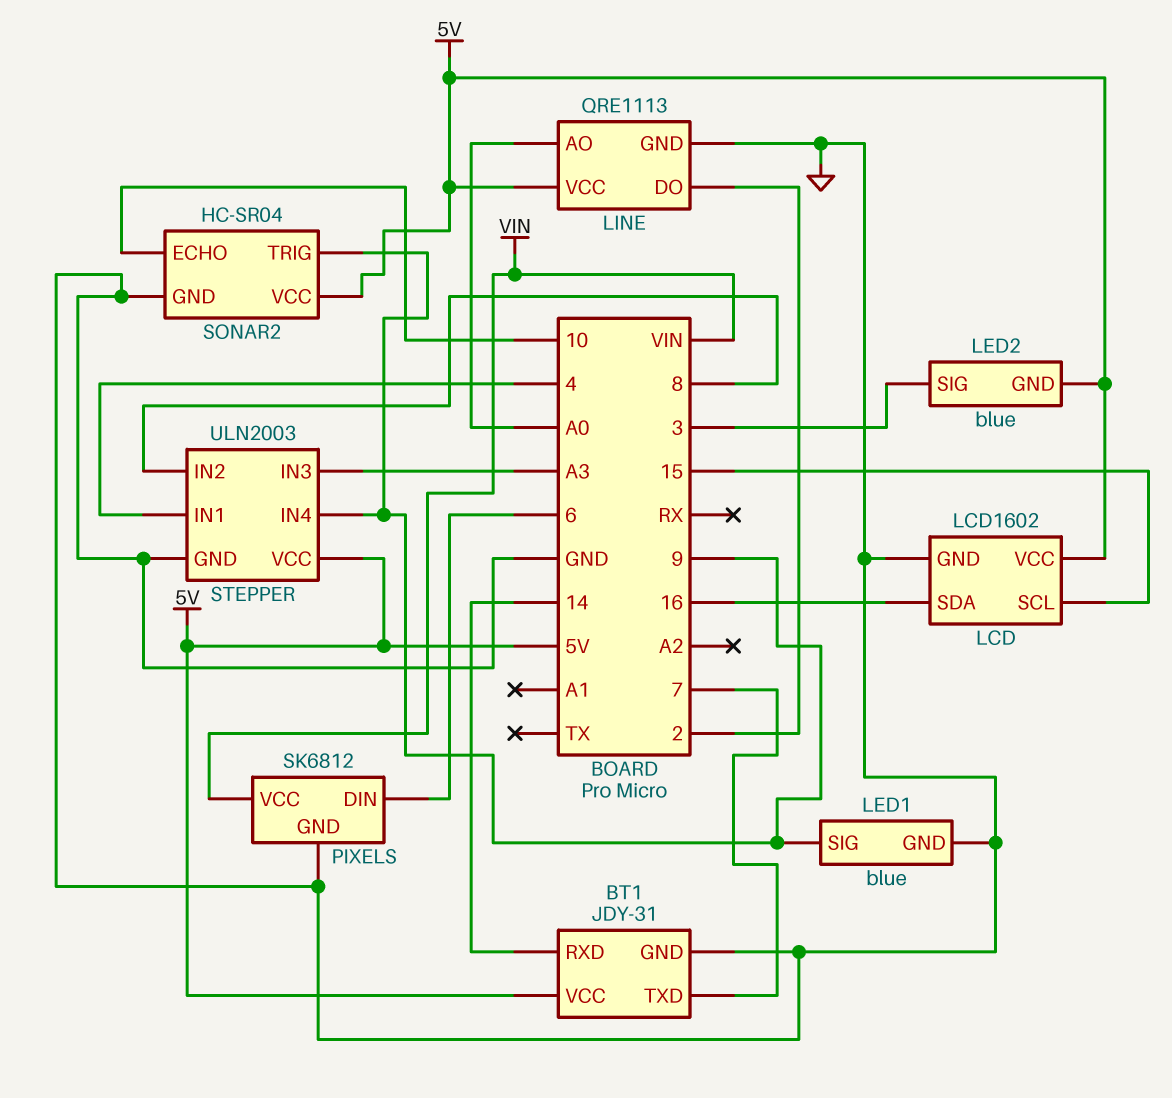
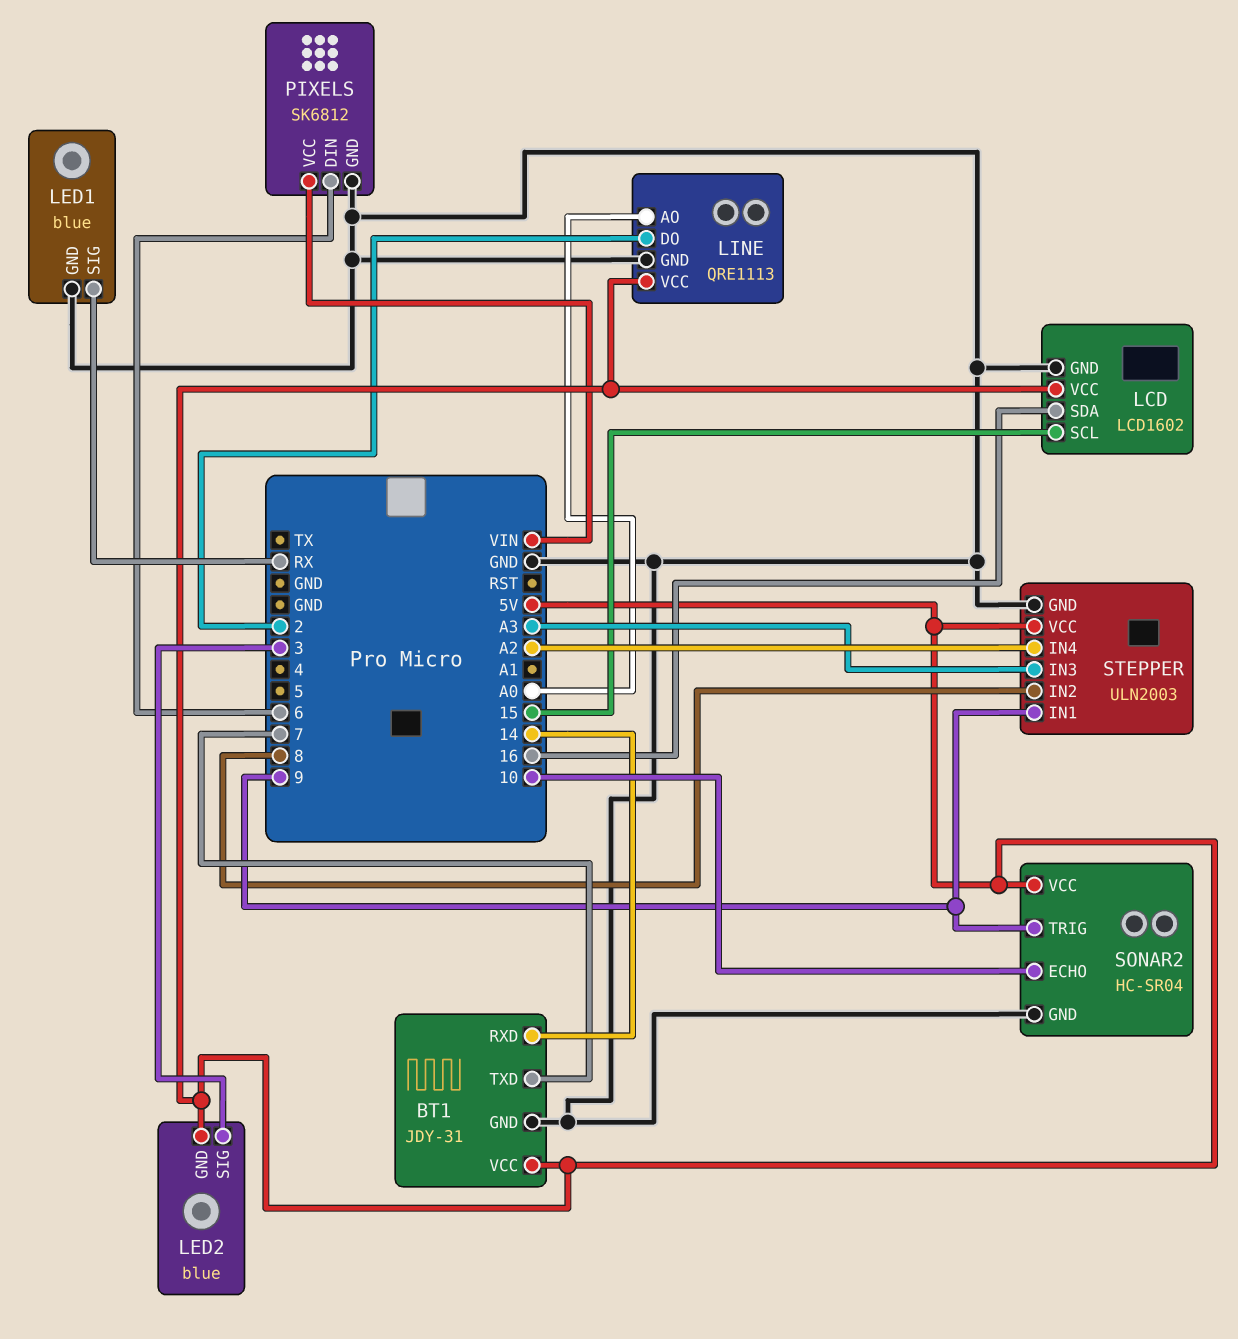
LED1 pin SIG: 9 -> RX
STEPPER pin IN1: 4 -> 9
STEPPER pin IN4: 9 -> A2

